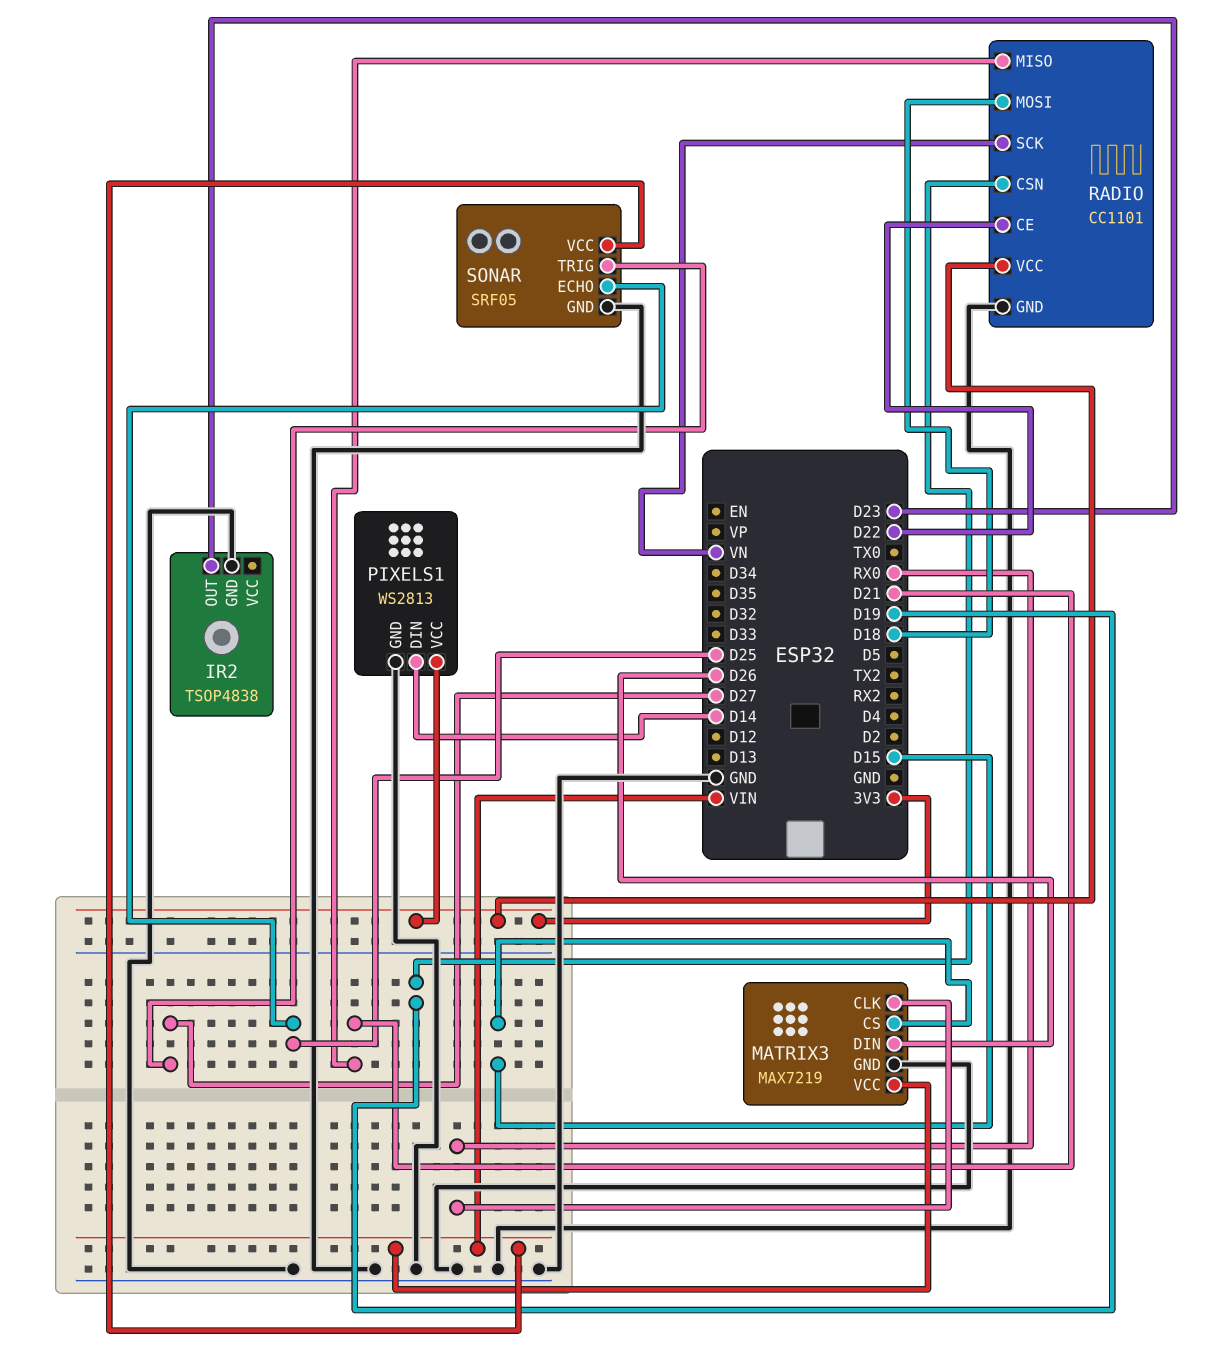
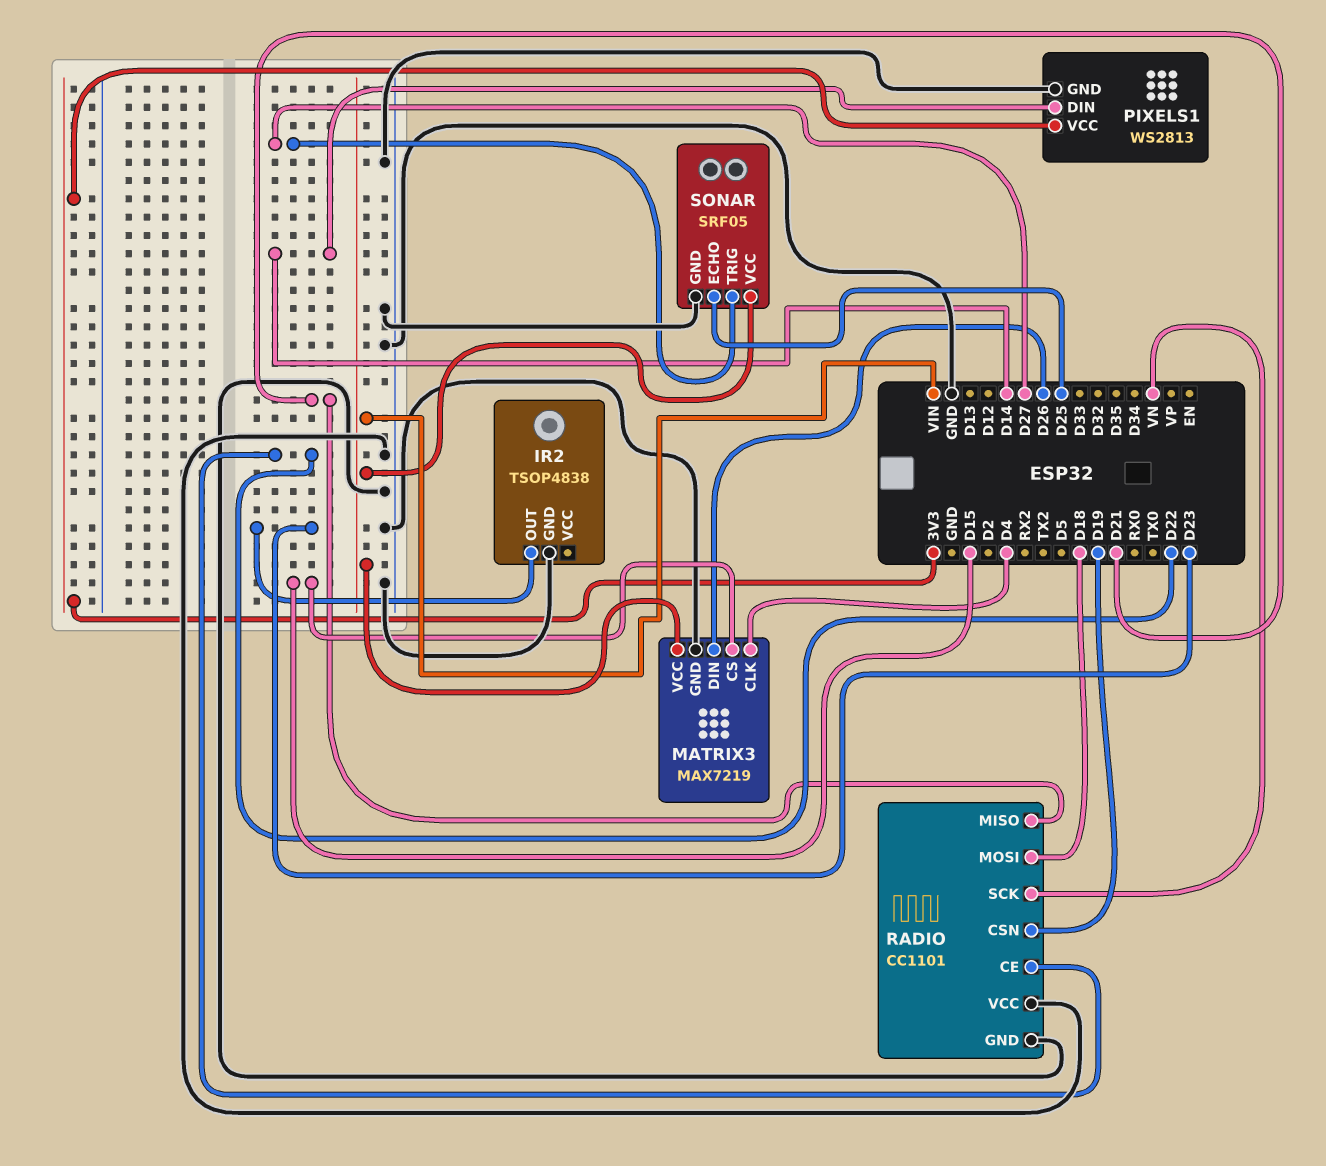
MATRIX3 pin CLK: RX0 -> D4
RADIO pin VCC: 3V3 -> GND

